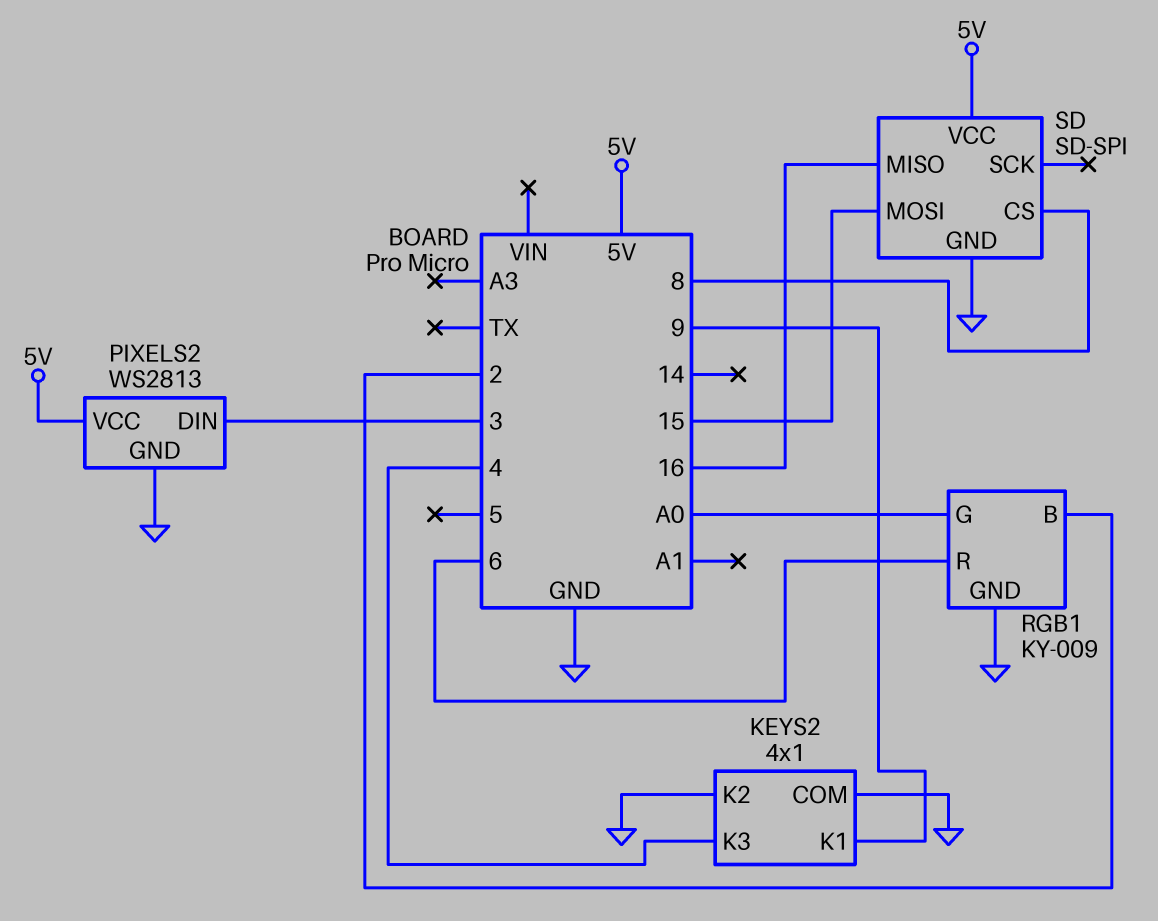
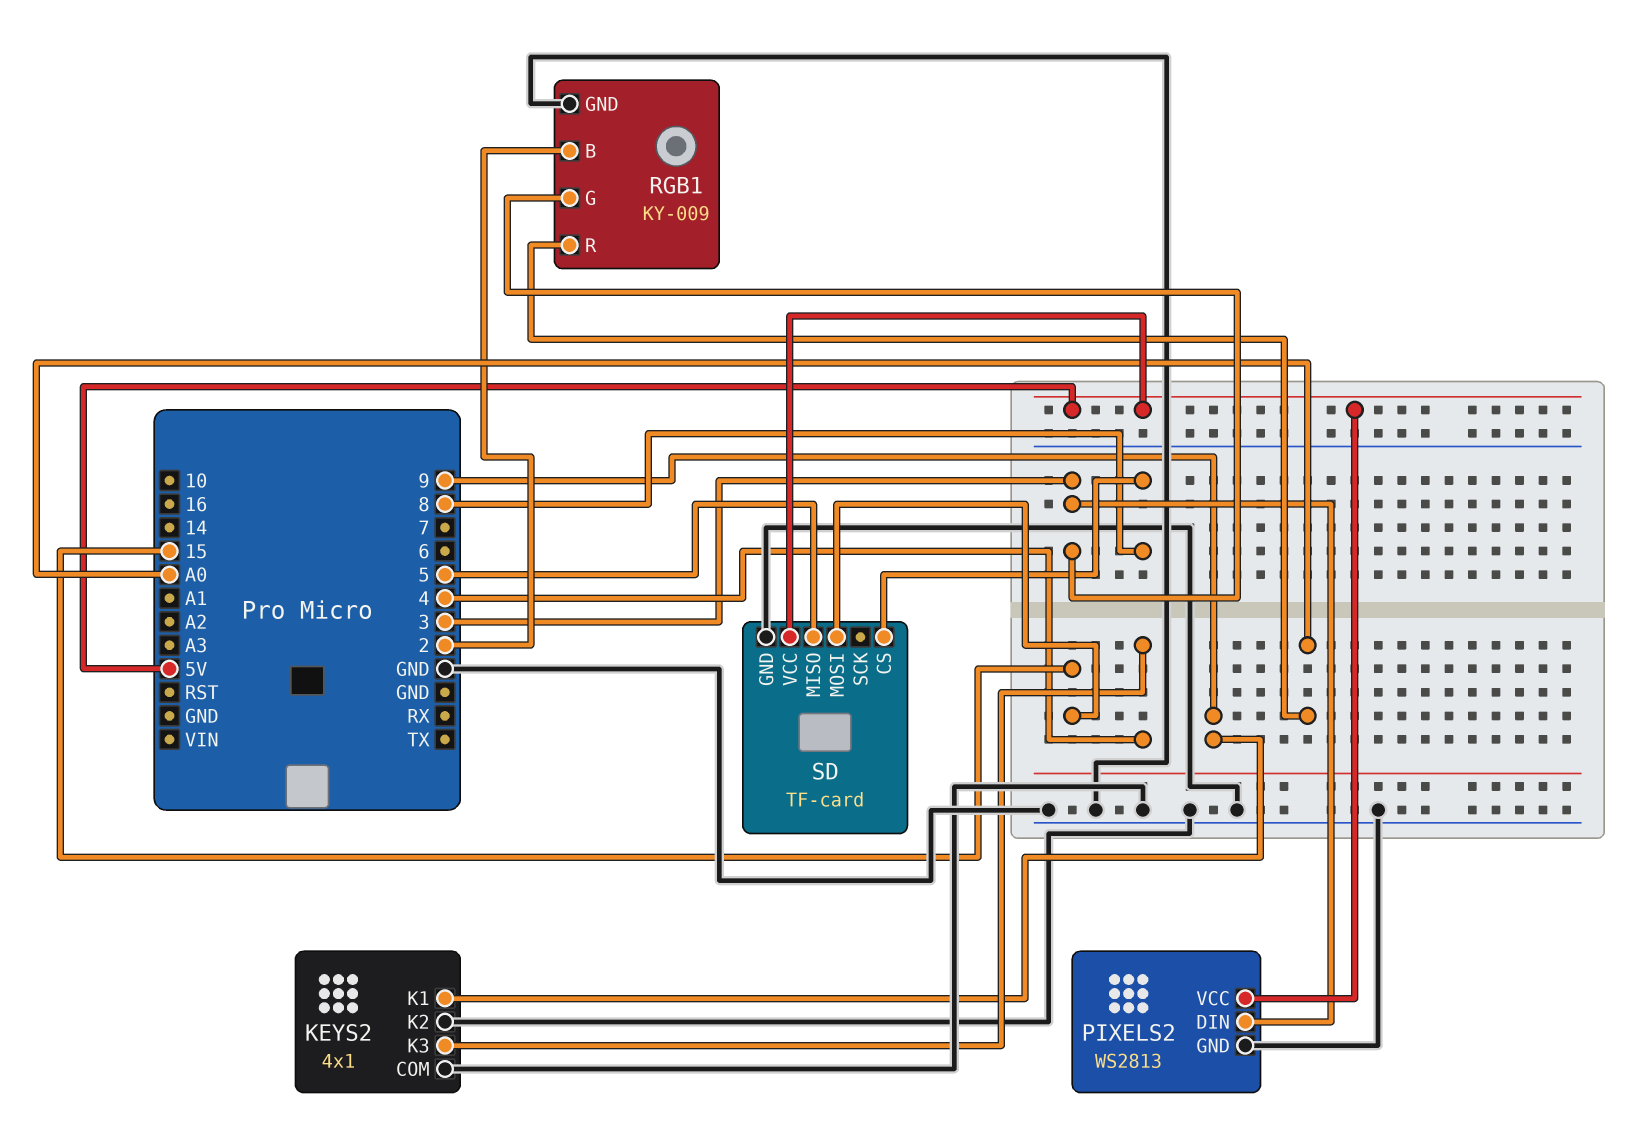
RGB1 pin G: A0 -> 3
RGB1 pin R: 6 -> A0
SD: SD-SPI -> TF-card
SD pin MISO: 16 -> 5

